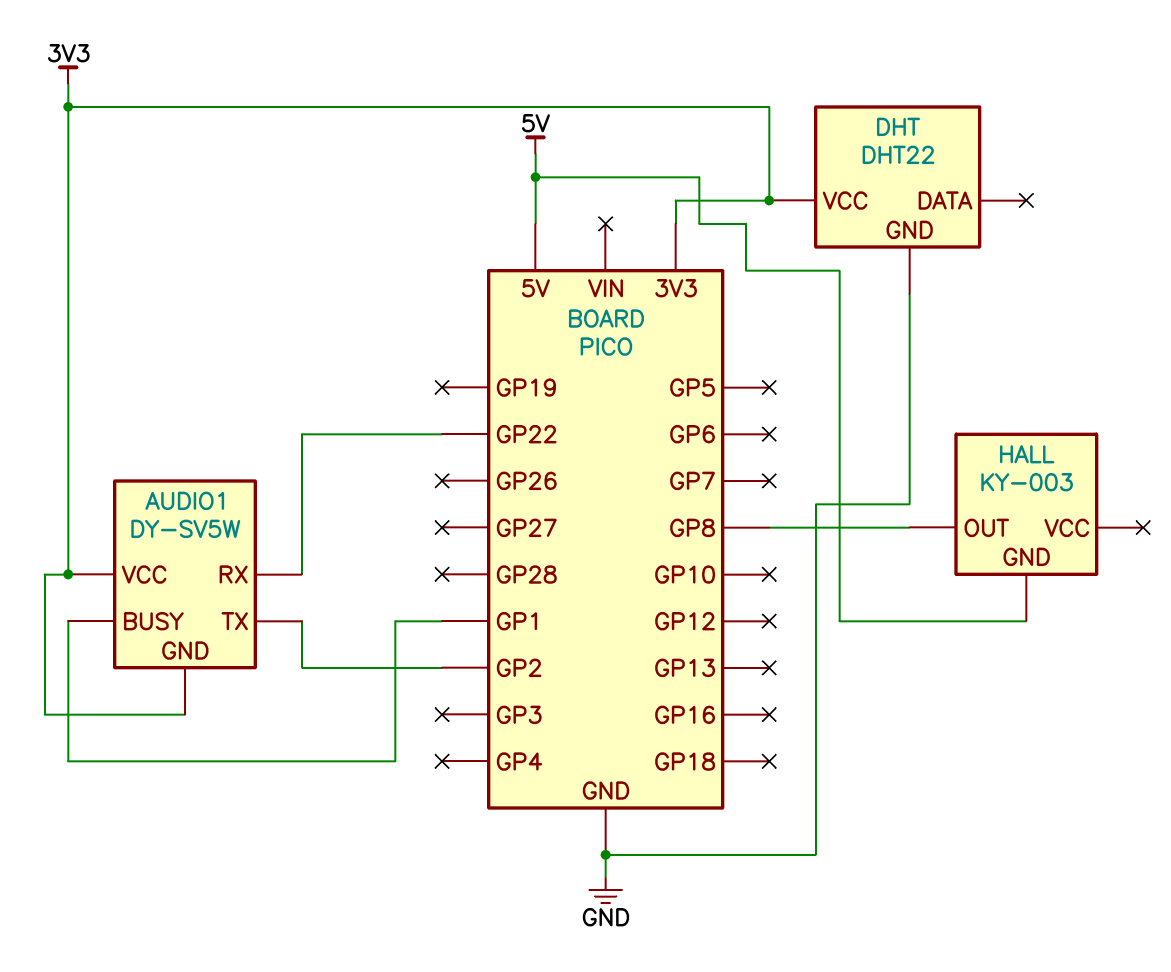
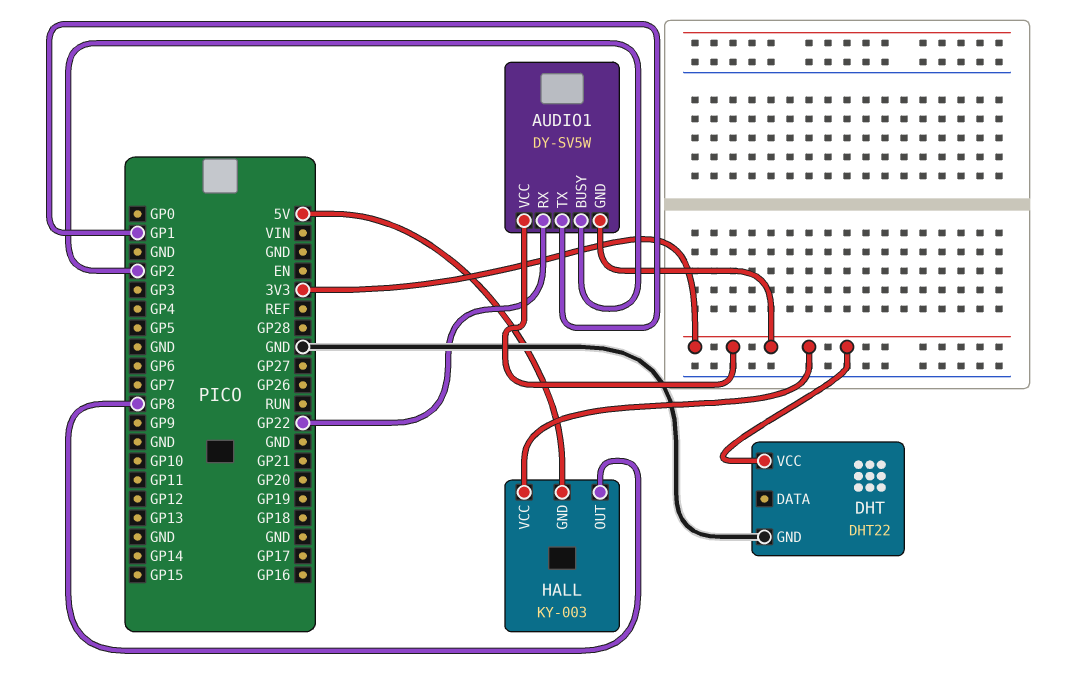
AUDIO1 pin BUSY: GP1 -> GP2
AUDIO1 pin TX: GP2 -> GP1
HALL pin VCC: none -> 3V3

